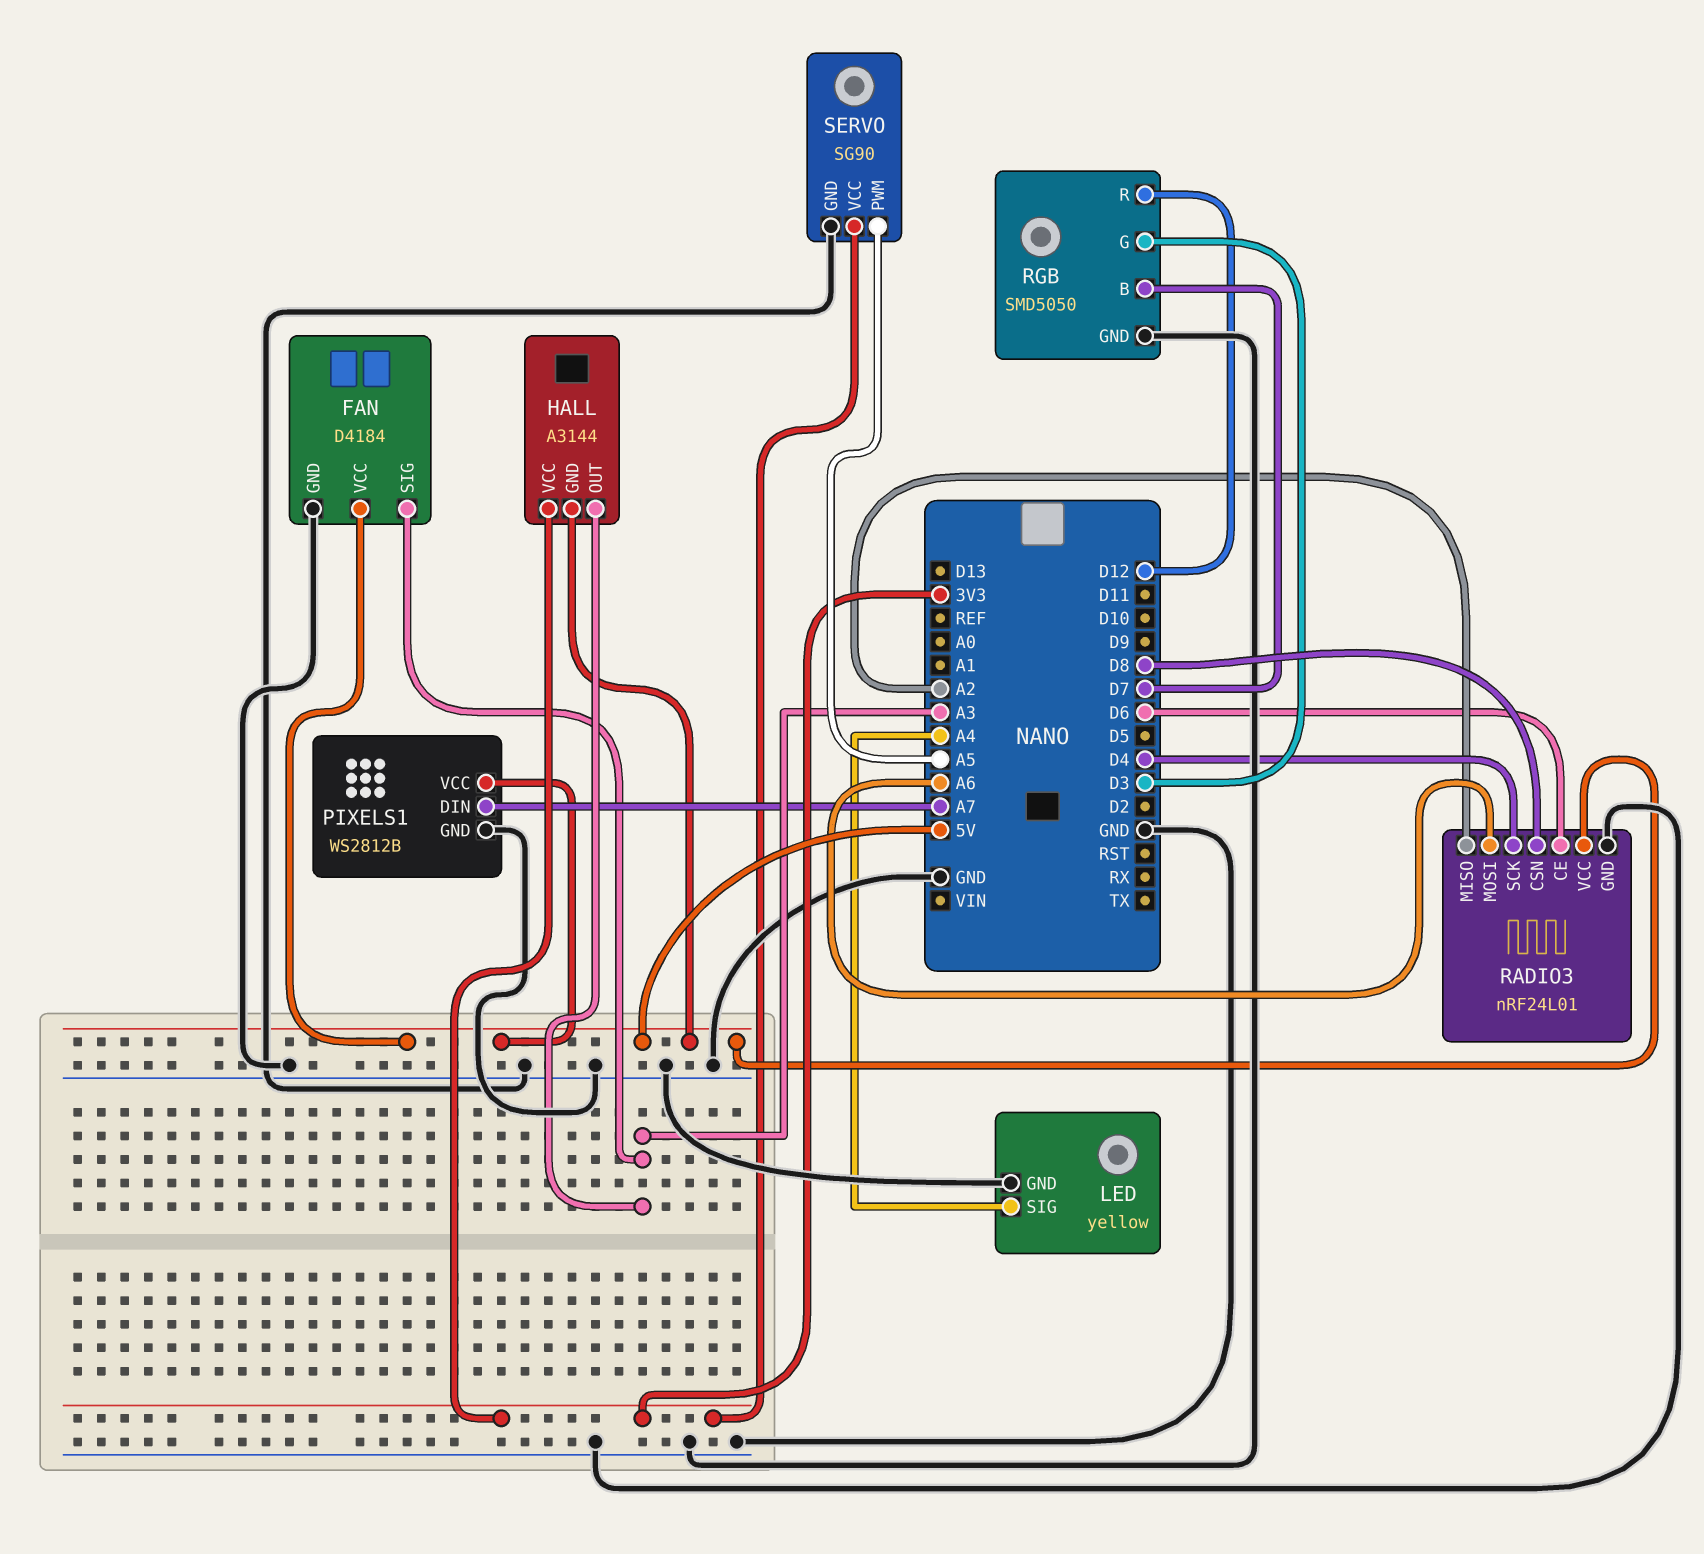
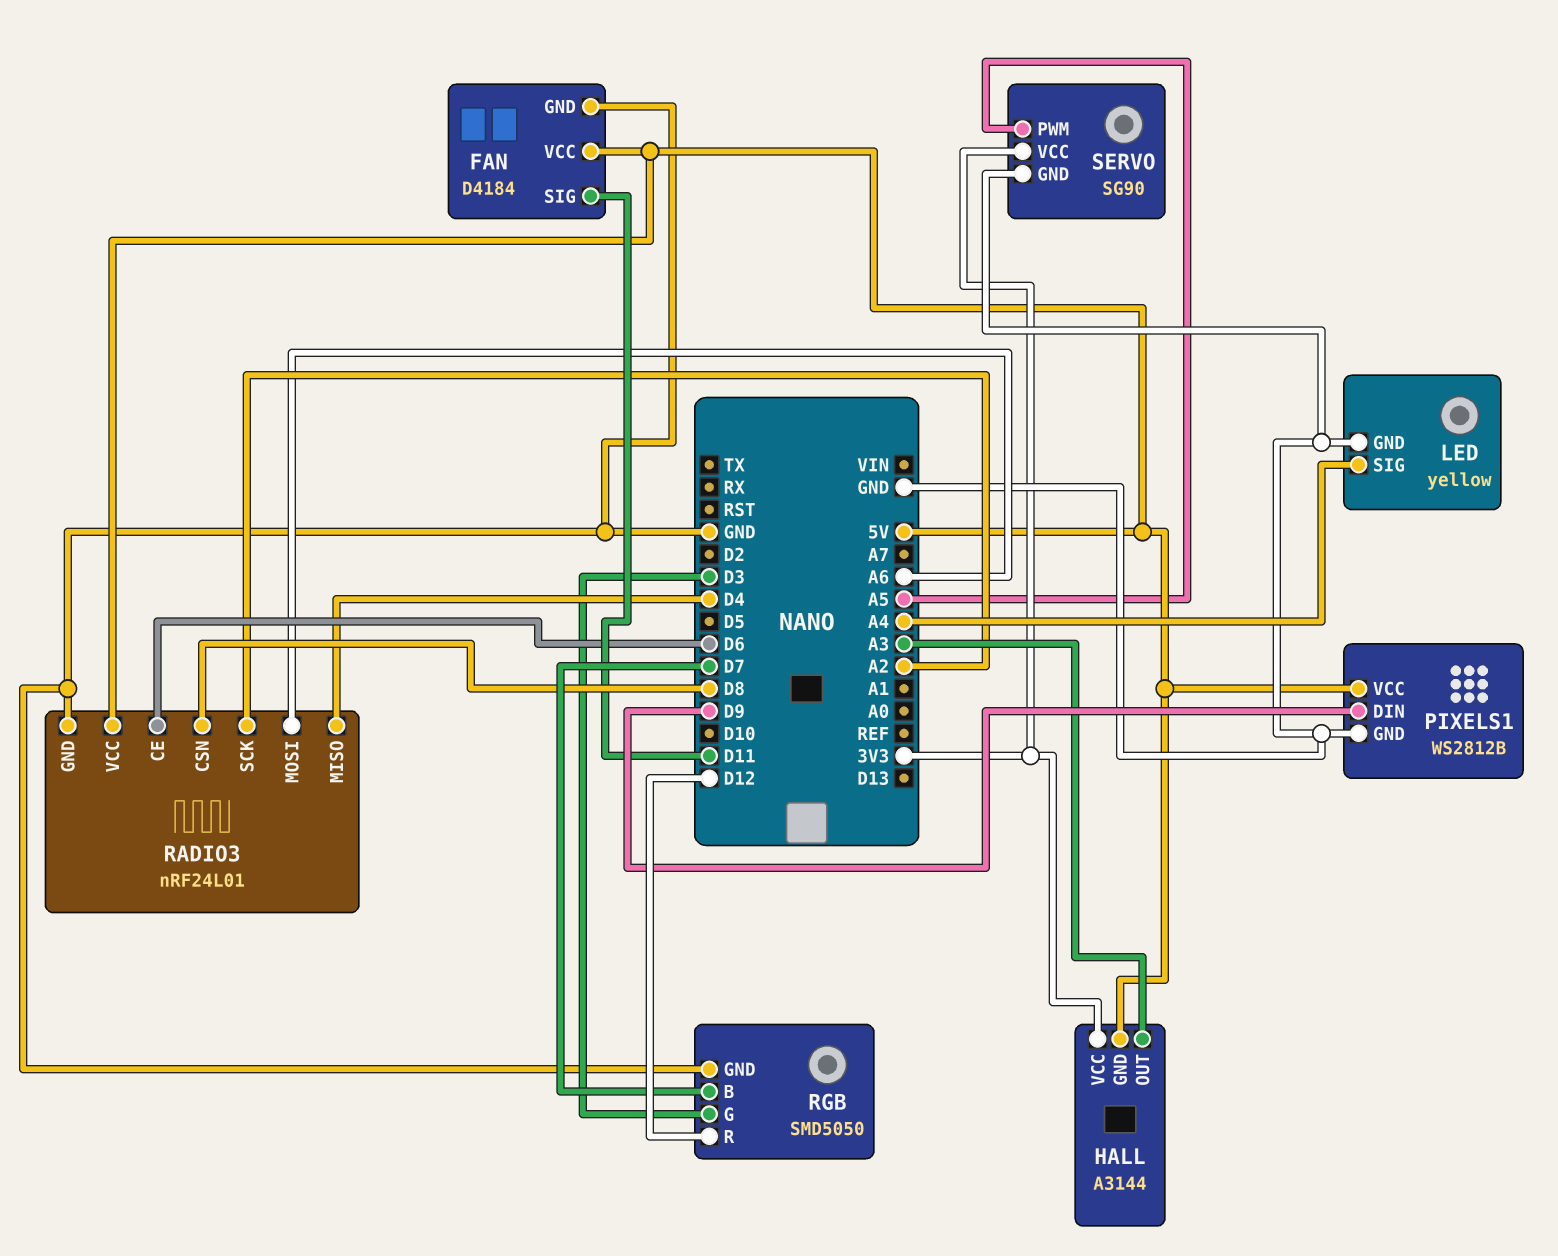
FAN pin SIG: A3 -> D11
PIXELS1 pin DIN: A7 -> D9
RADIO3 pin MISO: A2 -> D4
RADIO3 pin SCK: D4 -> A2

